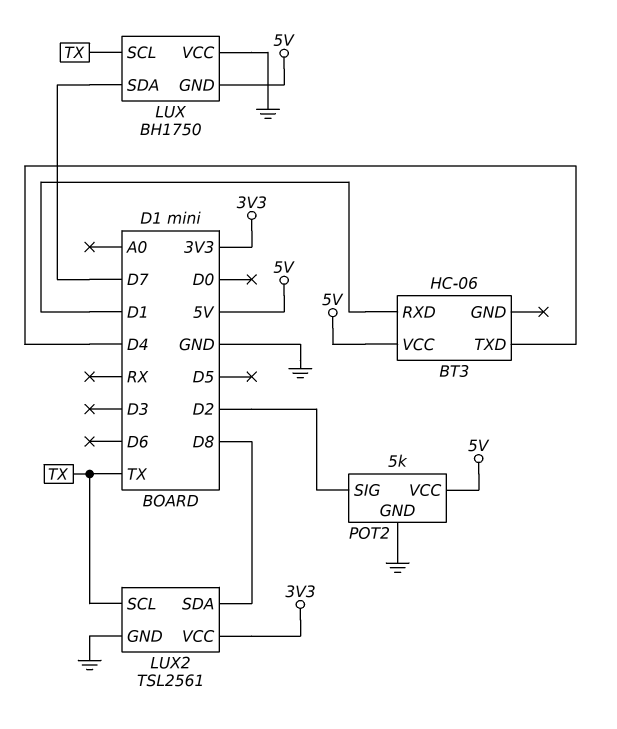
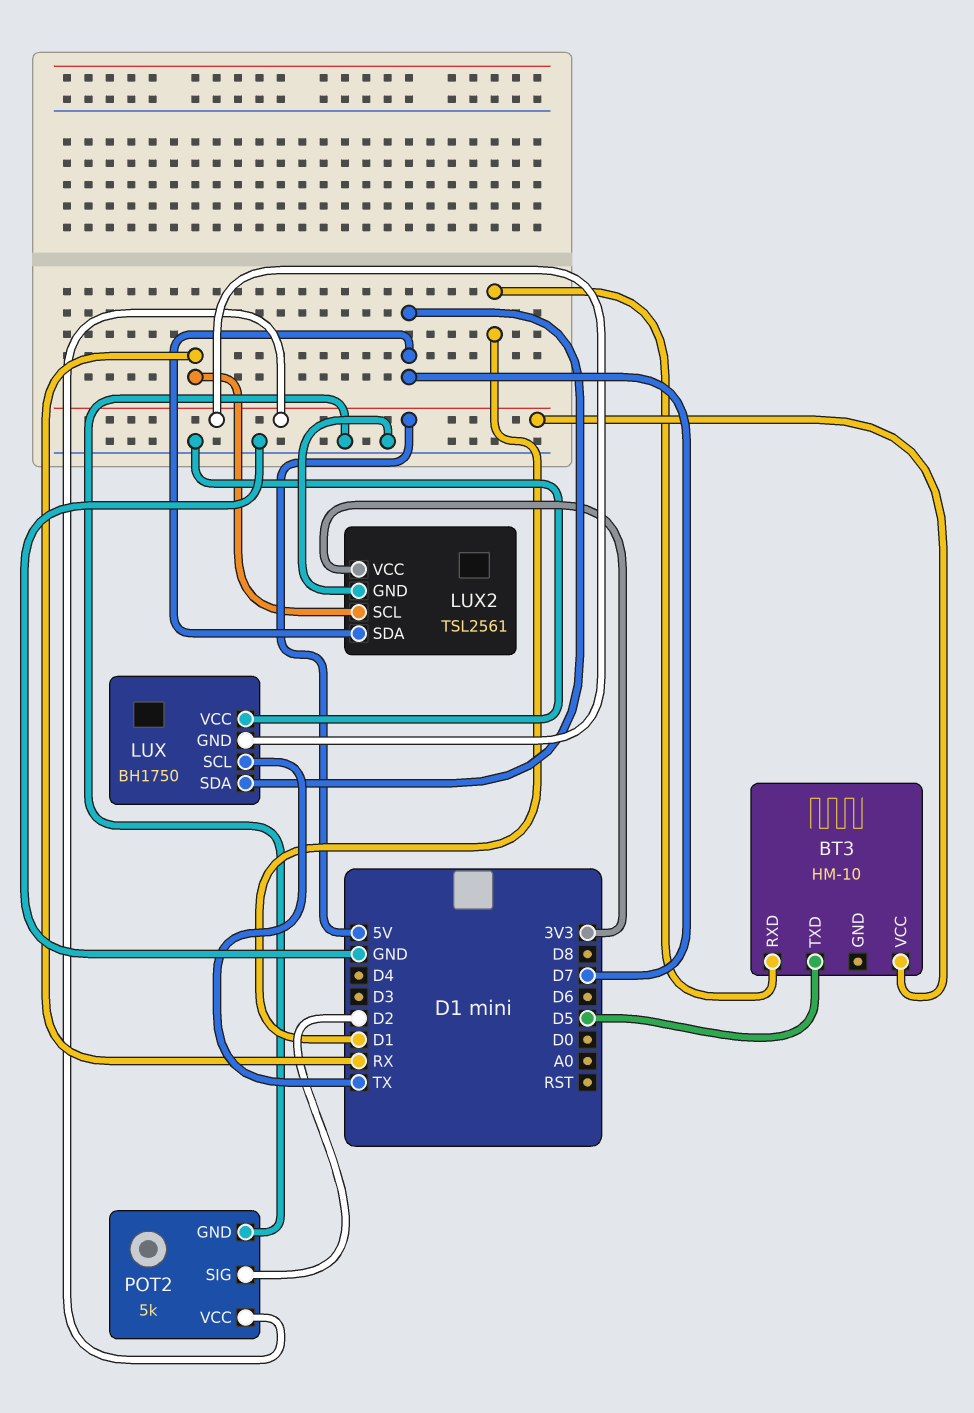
BT3: HC-06 -> HM-10
BT3 pin TXD: D4 -> D5
LUX2 pin SCL: TX -> RX
LUX2 pin SDA: D8 -> D7

